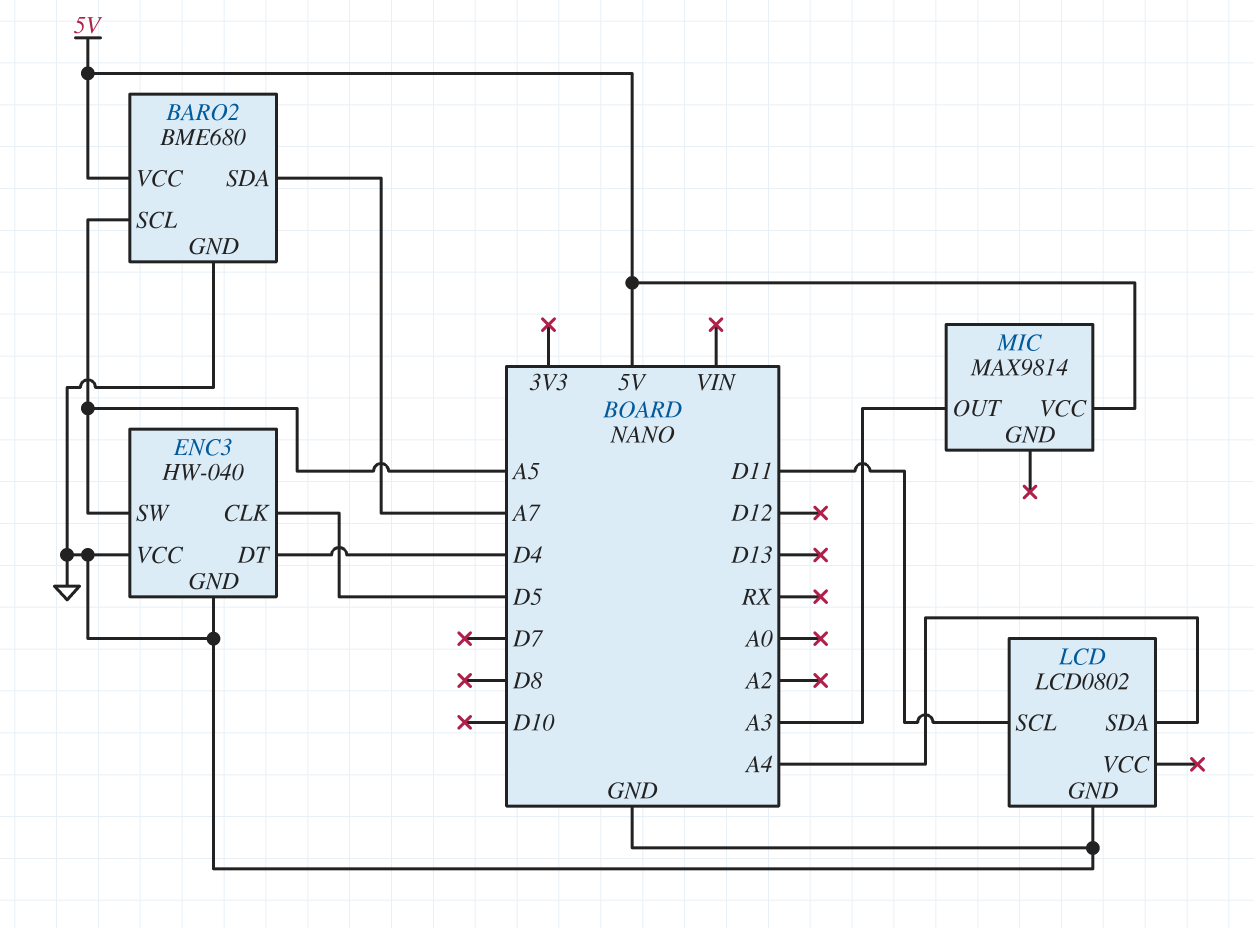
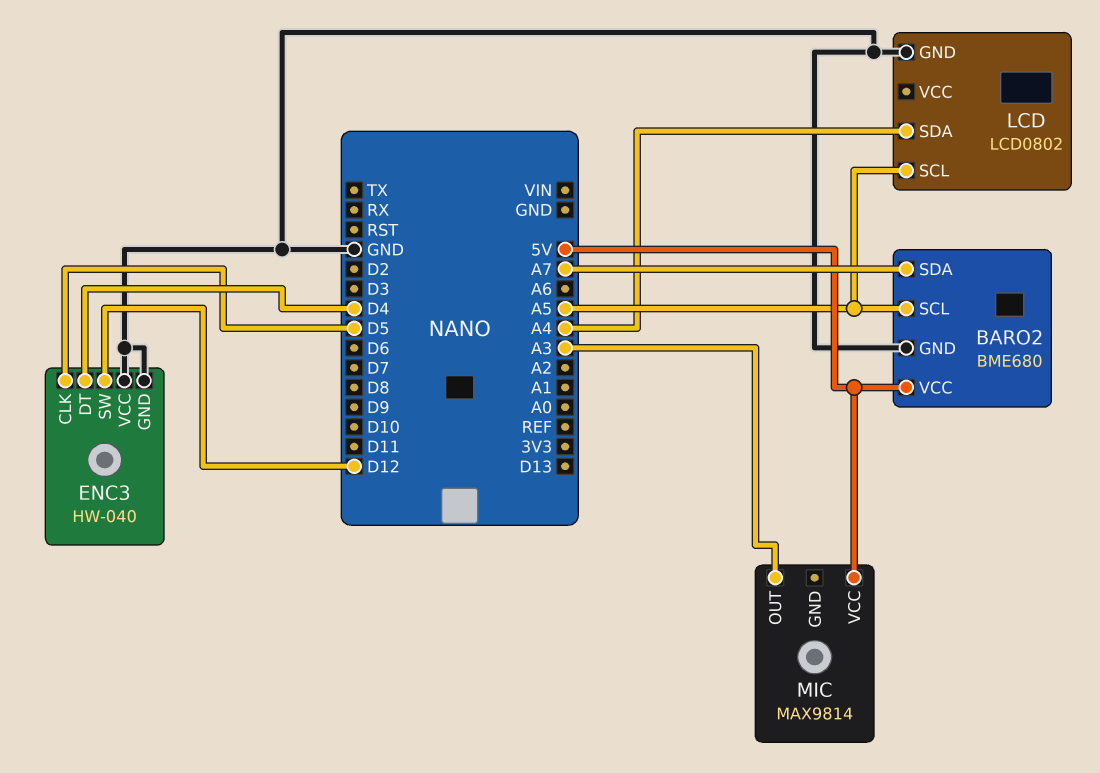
ENC3 pin SW: A5 -> D12
LCD pin SCL: D11 -> A5

